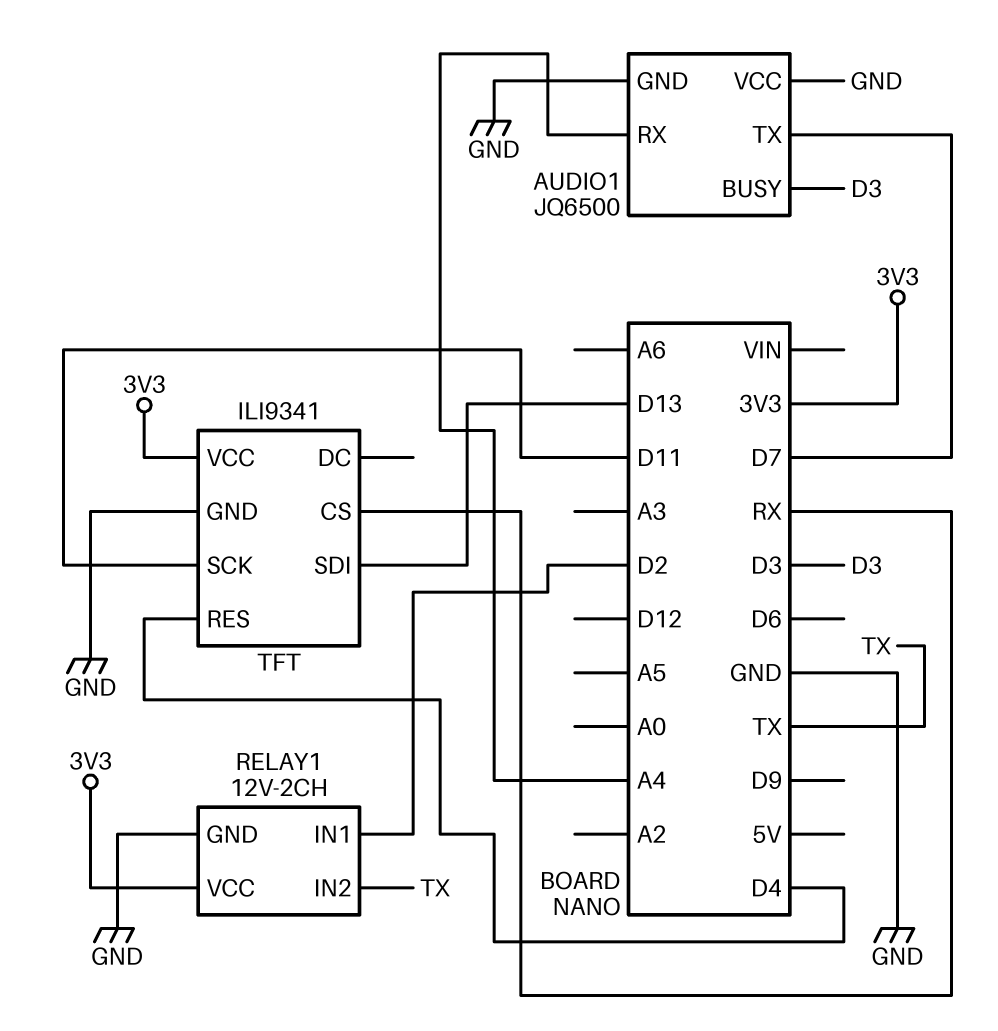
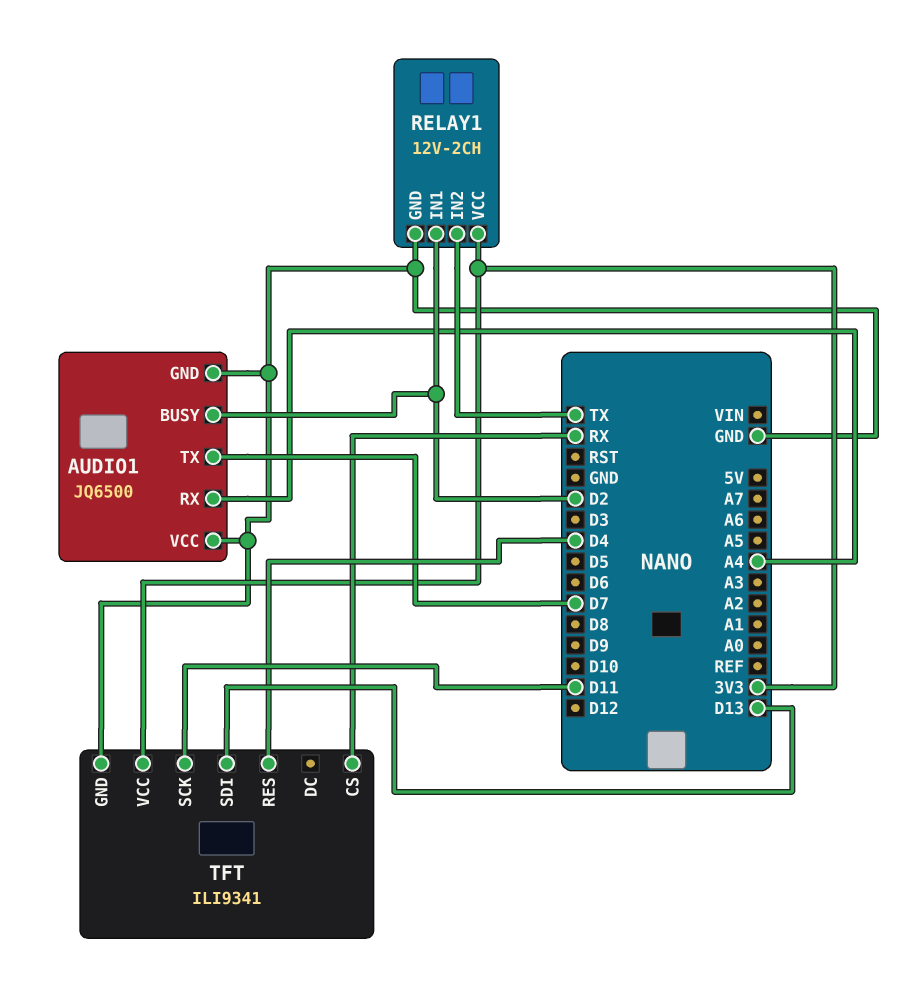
AUDIO1 pin BUSY: D3 -> D2

